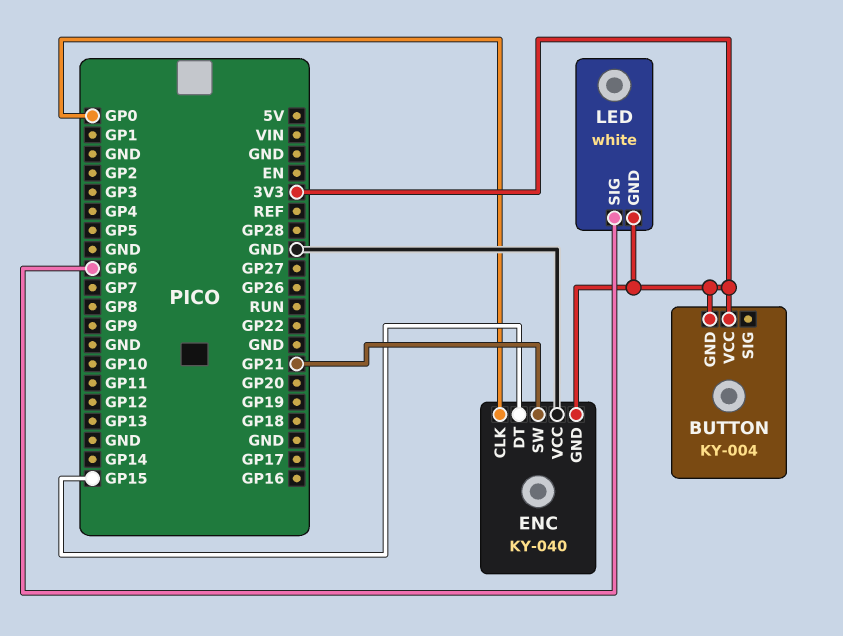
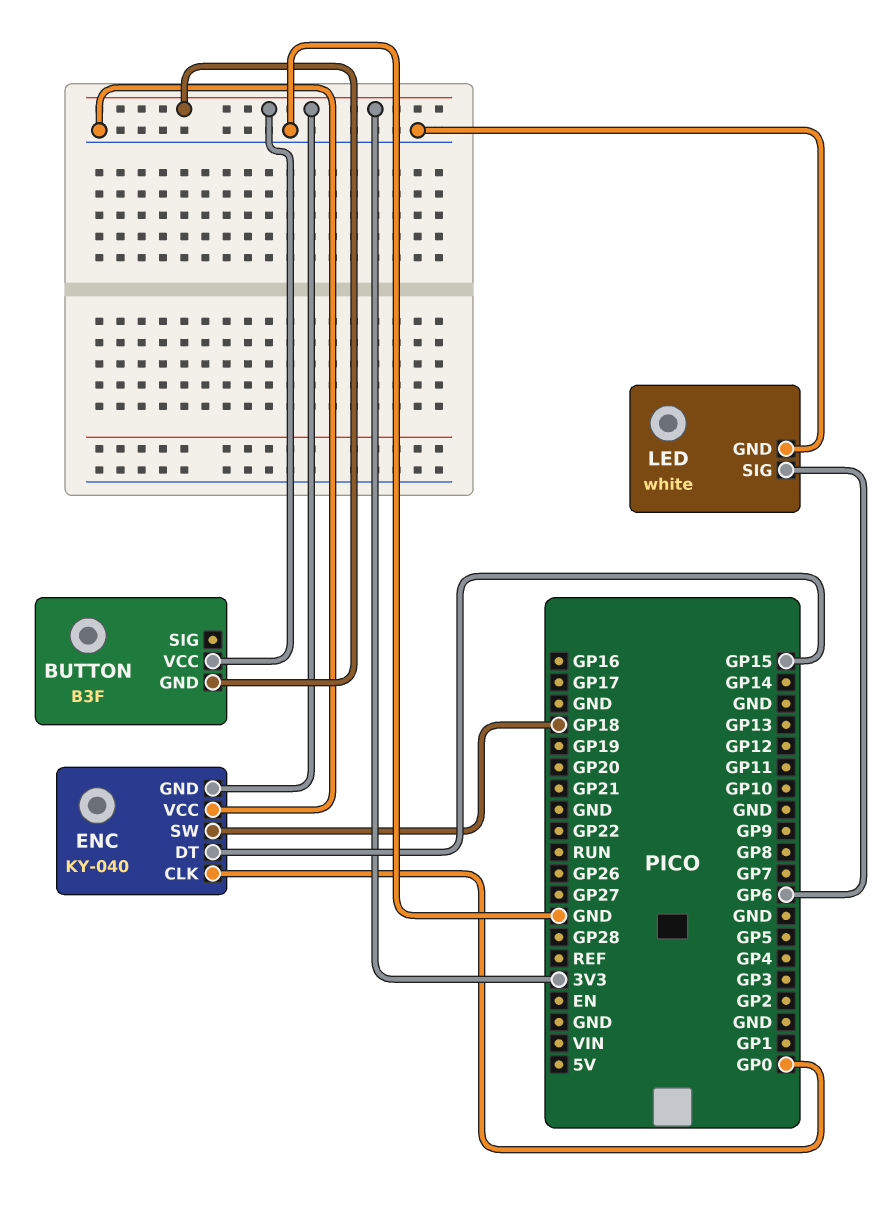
BUTTON: KY-004 -> B3F
ENC pin SW: GP21 -> GP18
LED pin GND: 3V3 -> GND

